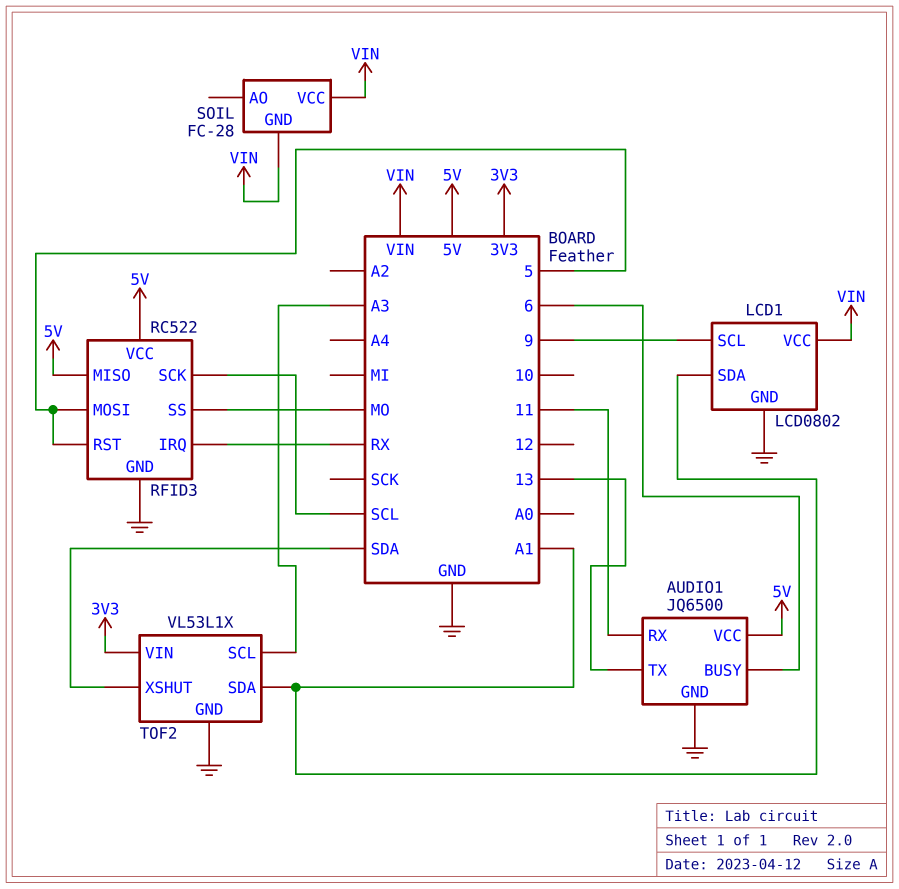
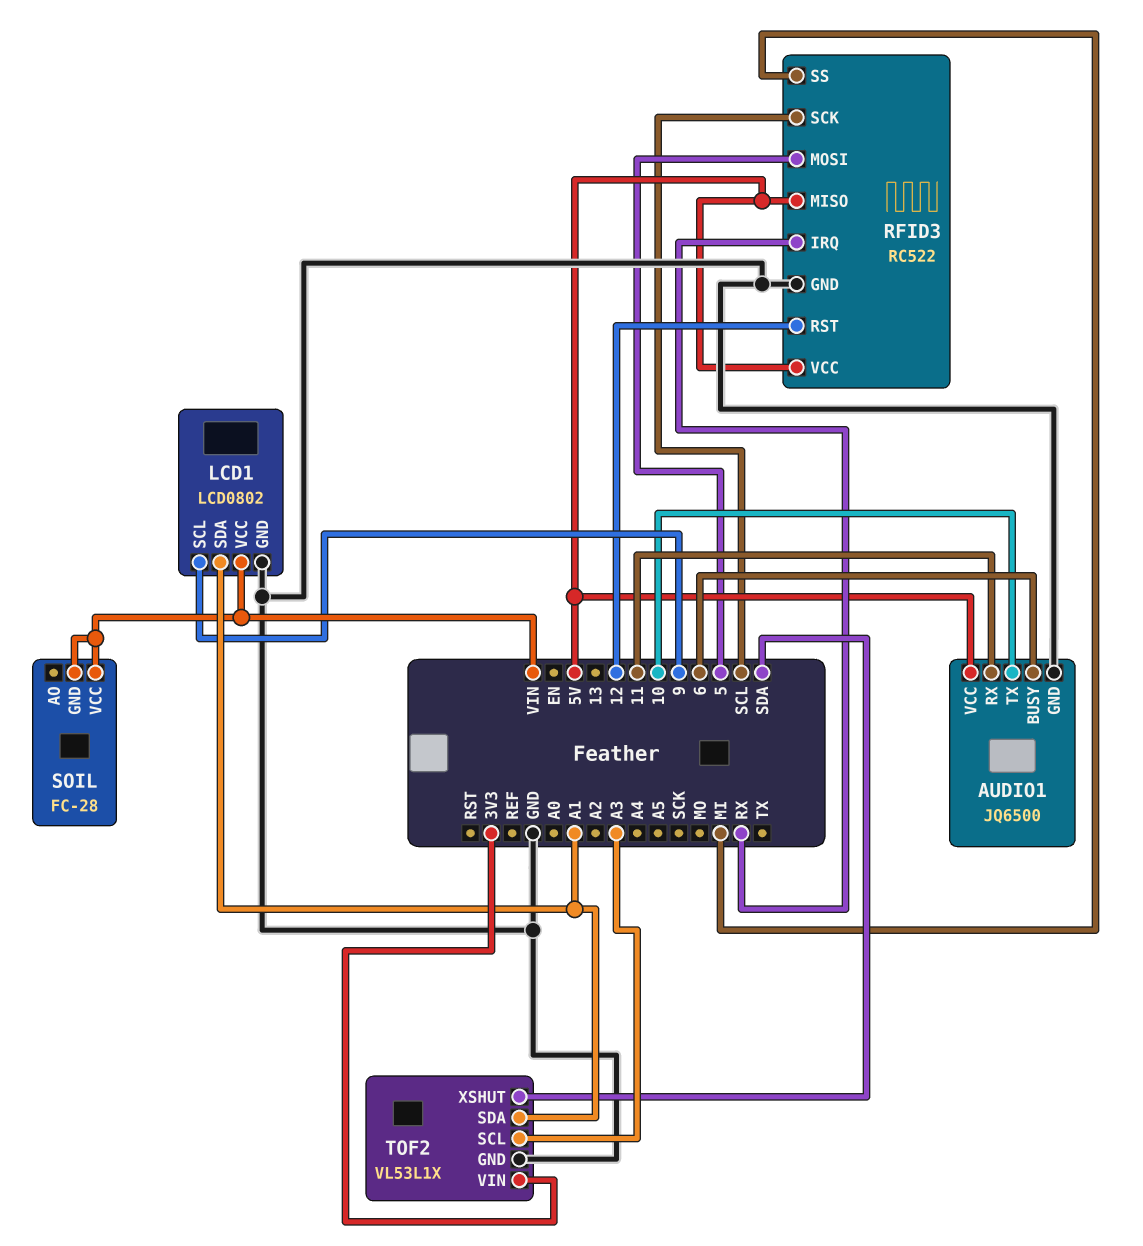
AUDIO1 pin TX: 13 -> 10
RFID3 pin RST: 5 -> 12
RFID3 pin SS: MO -> MI

